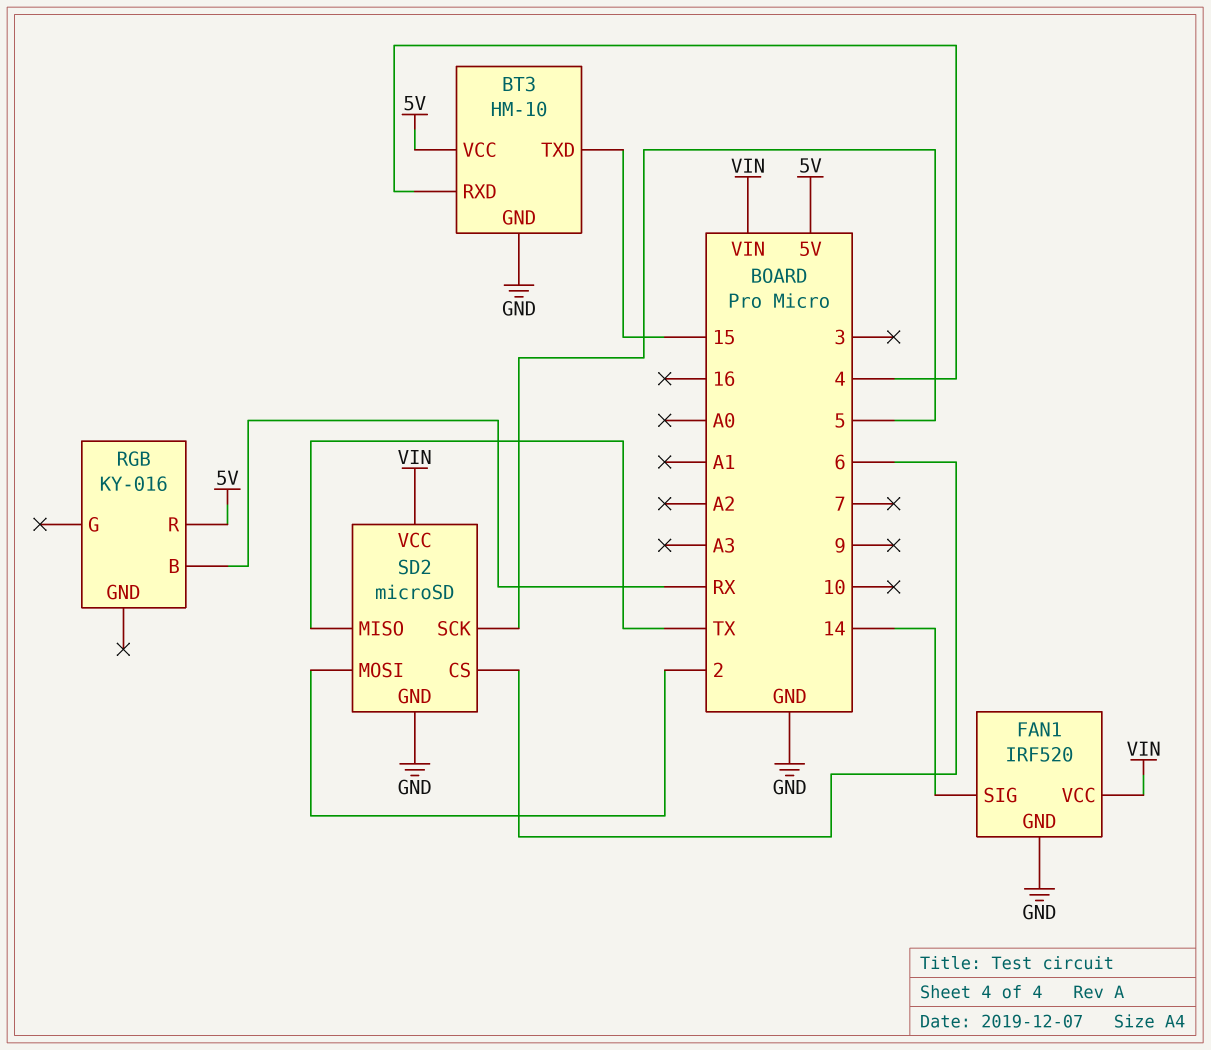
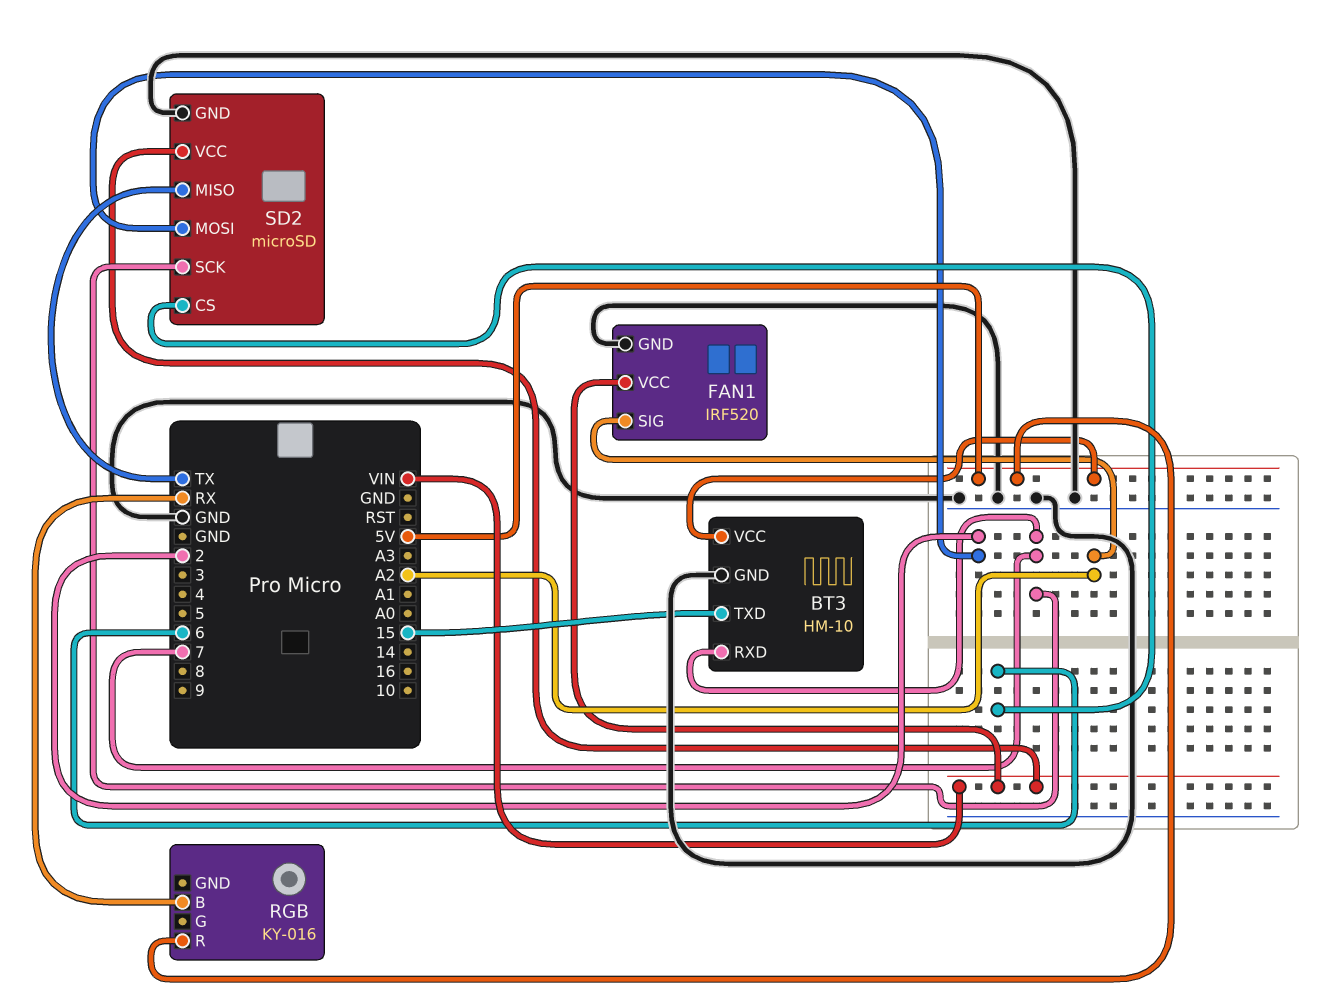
BT3 pin RXD: 4 -> 7
FAN1 pin SIG: 14 -> A2
SD2 pin SCK: 5 -> 7

